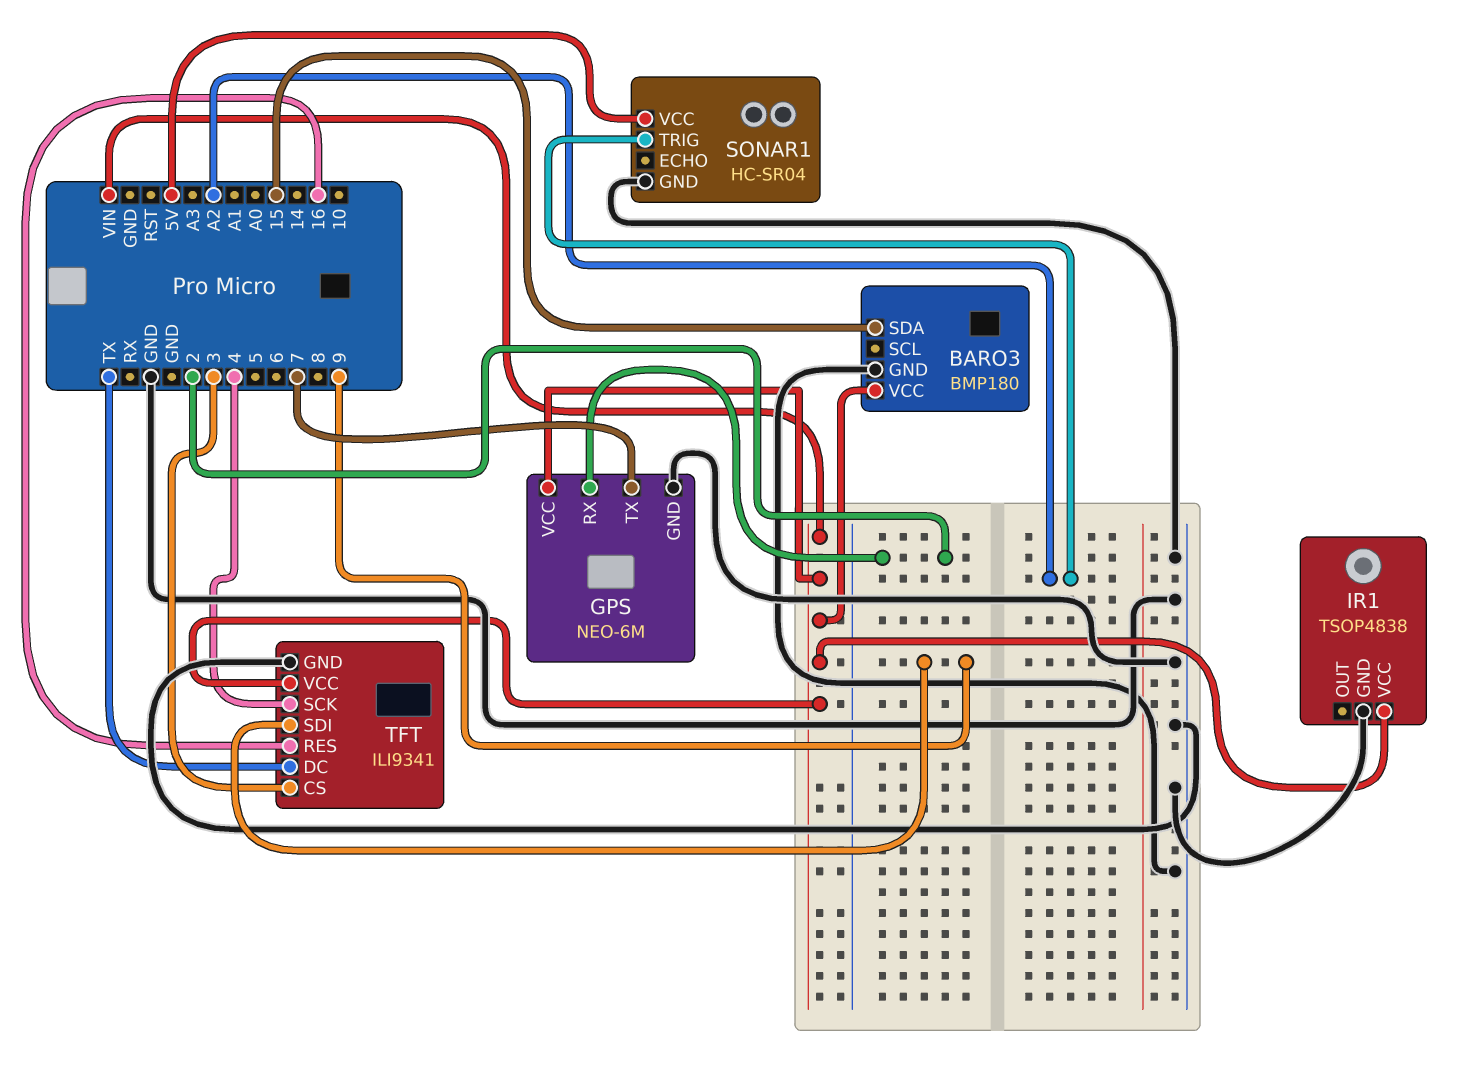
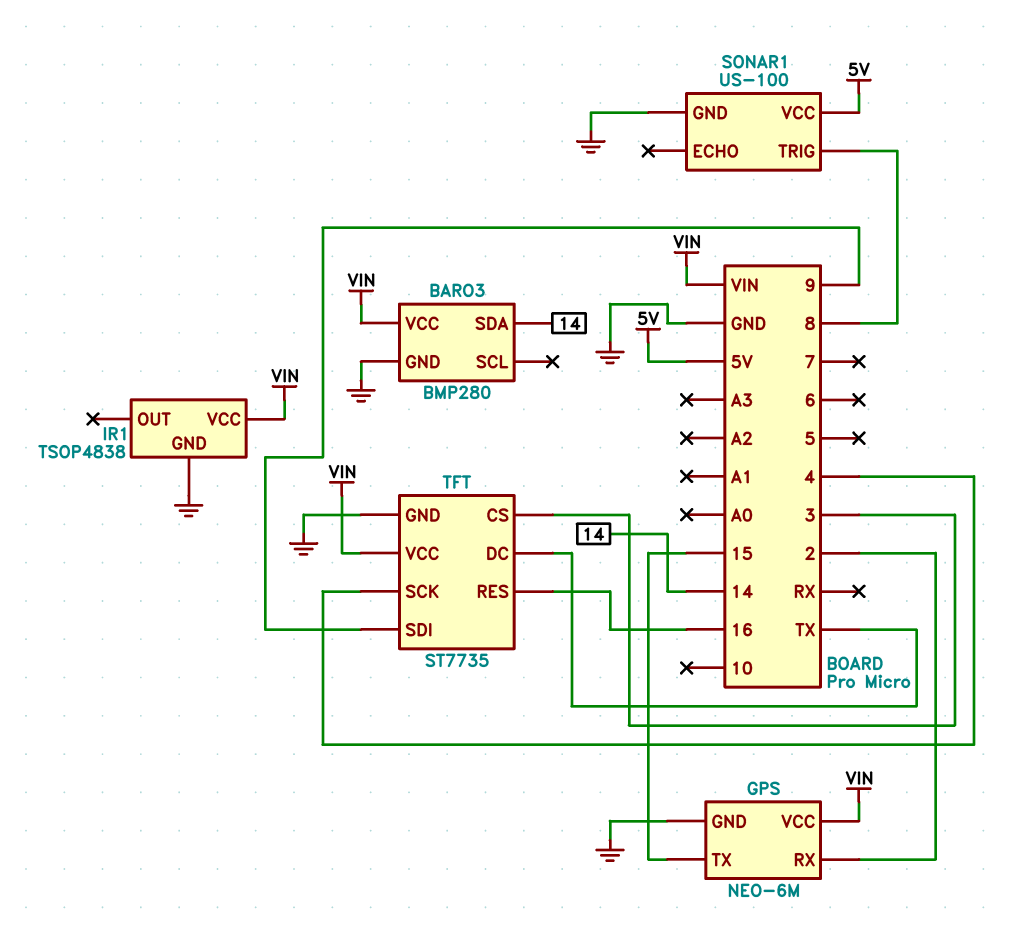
BARO3: BMP180 -> BMP280
BARO3 pin SDA: 15 -> 14
GPS pin TX: 7 -> 15
SONAR1: HC-SR04 -> US-100
SONAR1 pin TRIG: A2 -> 8
TFT: ILI9341 -> ST7735

